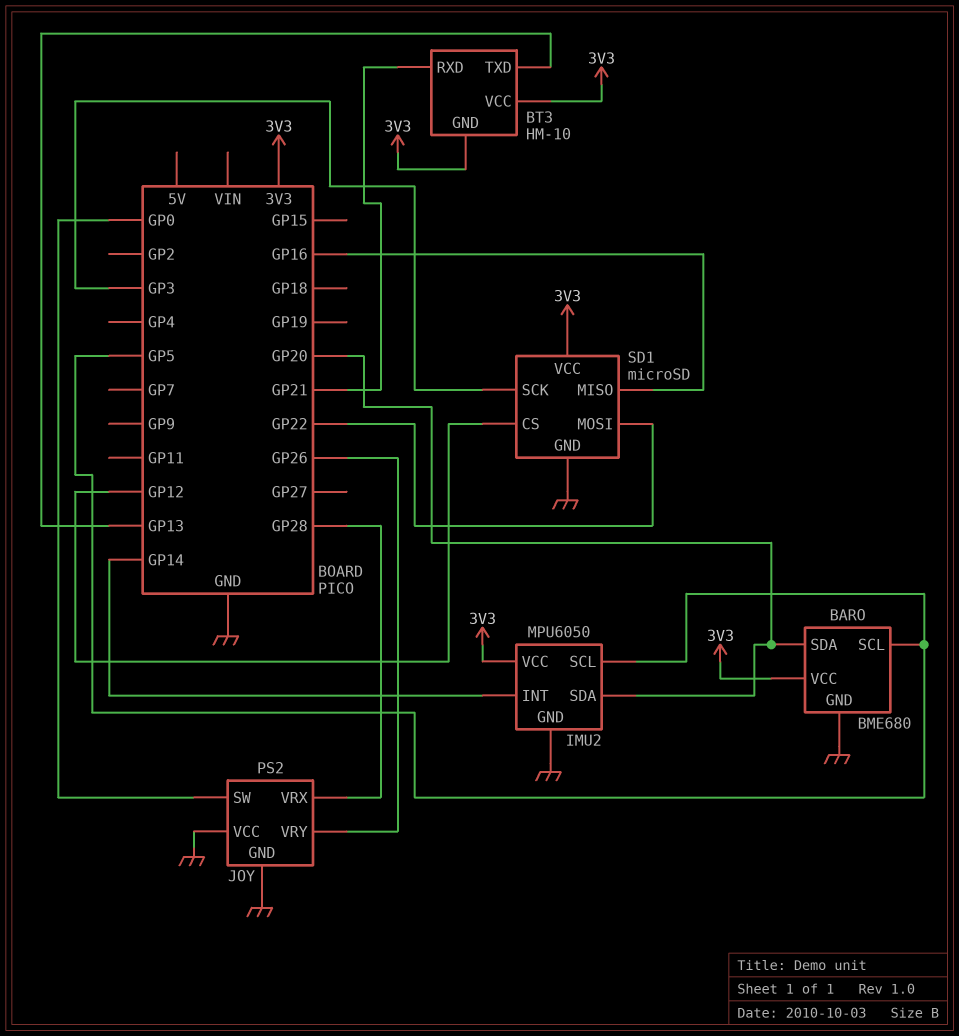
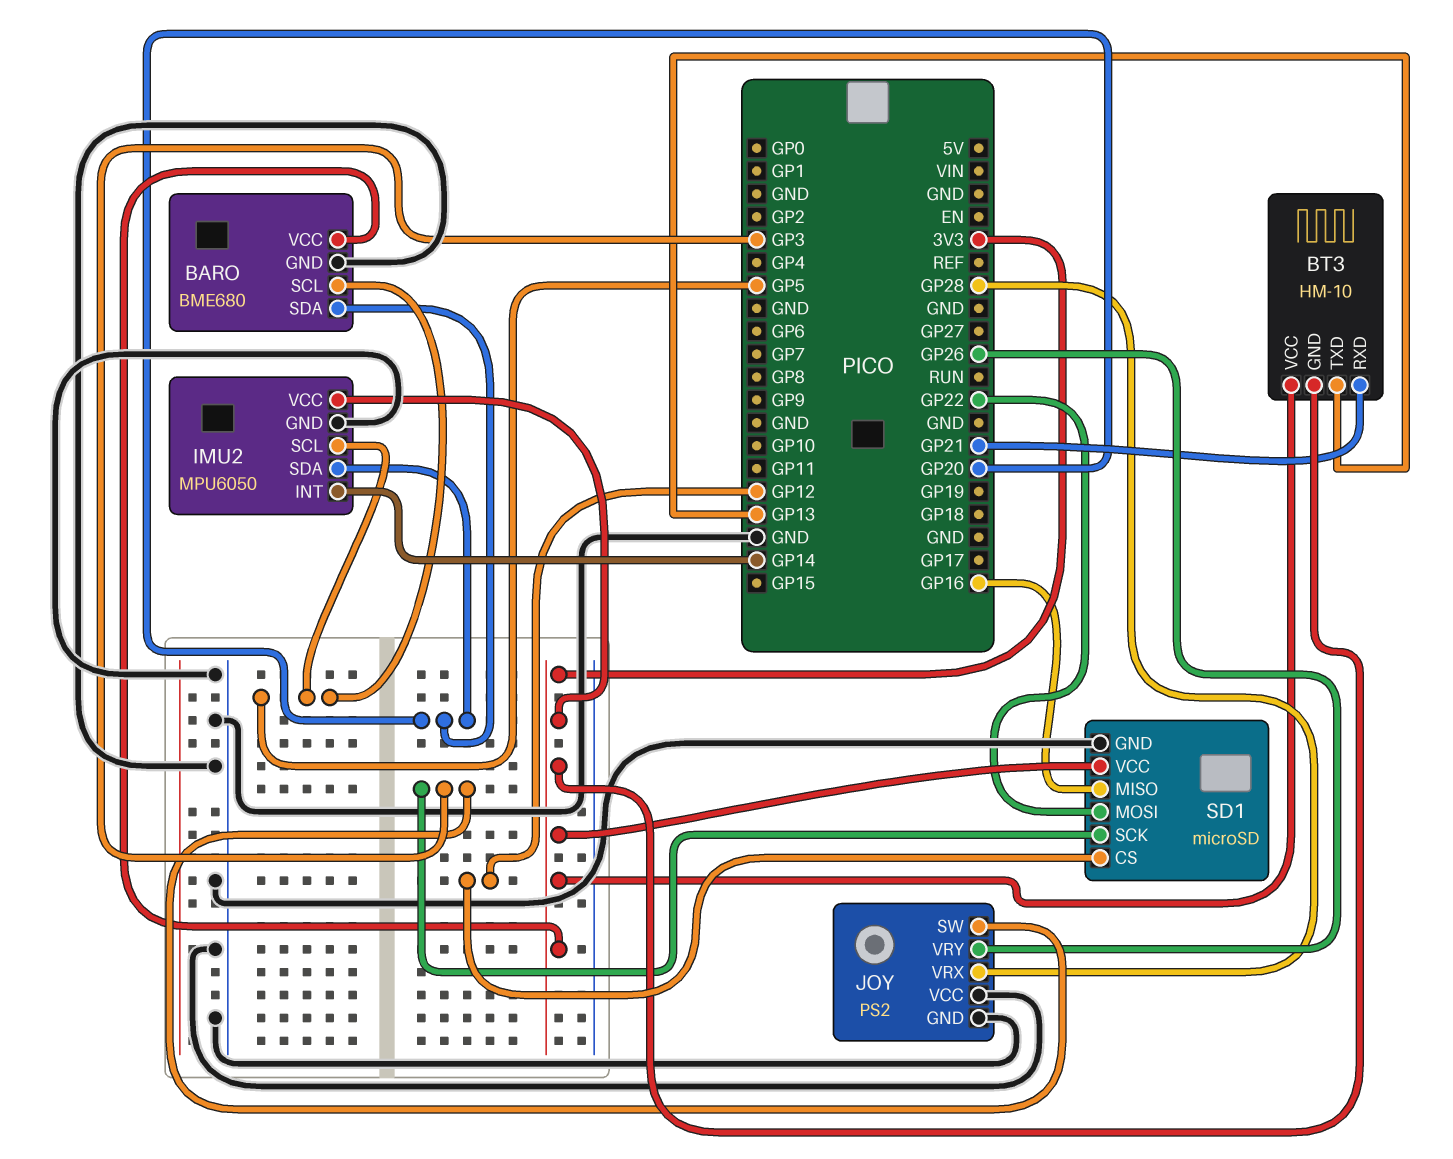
JOY pin SW: GP0 -> GP3

